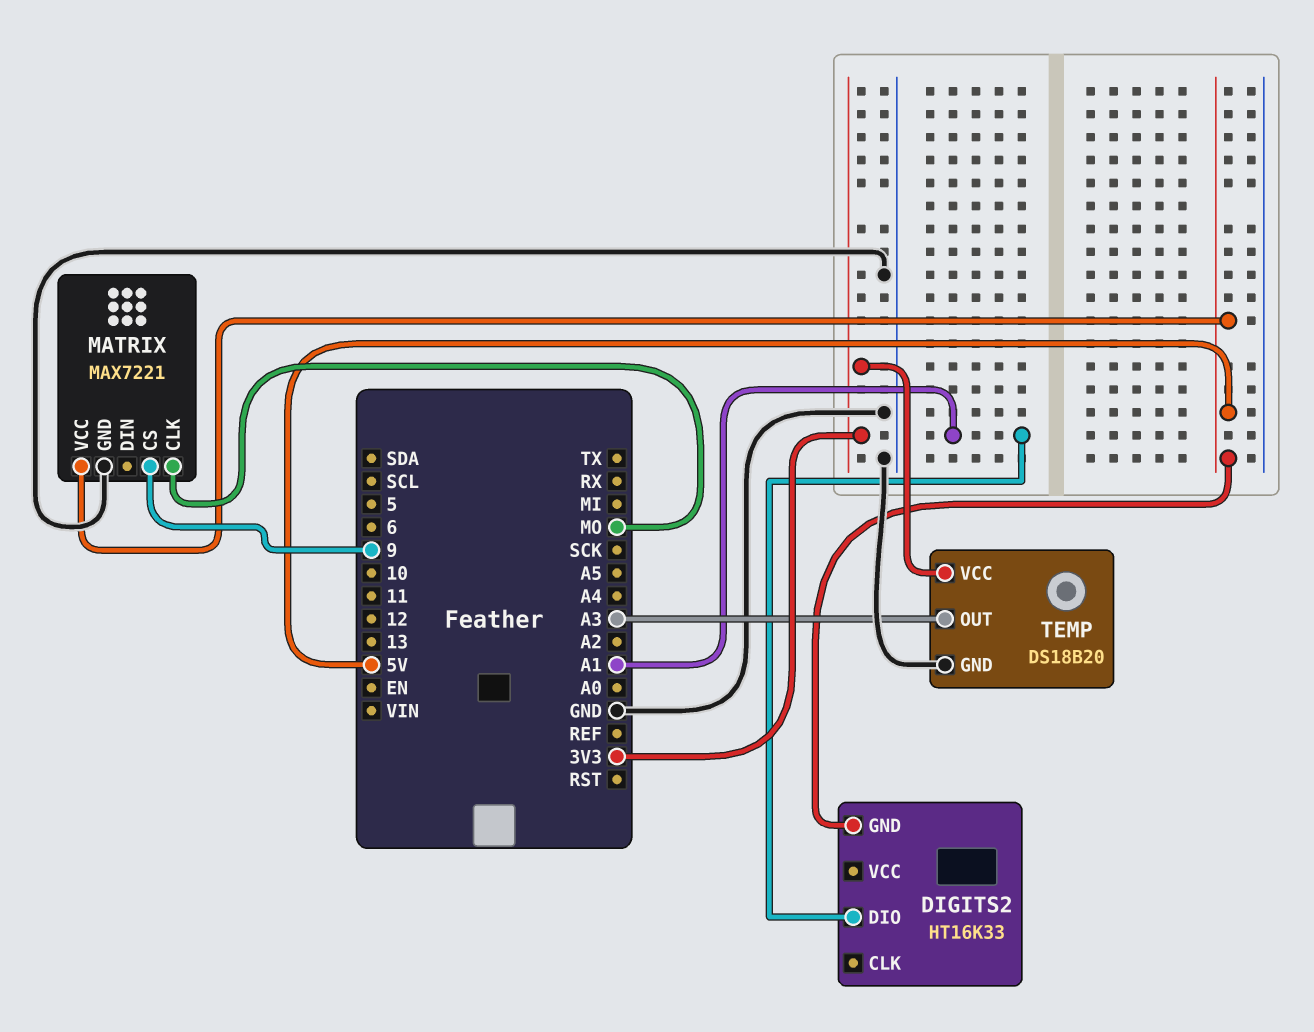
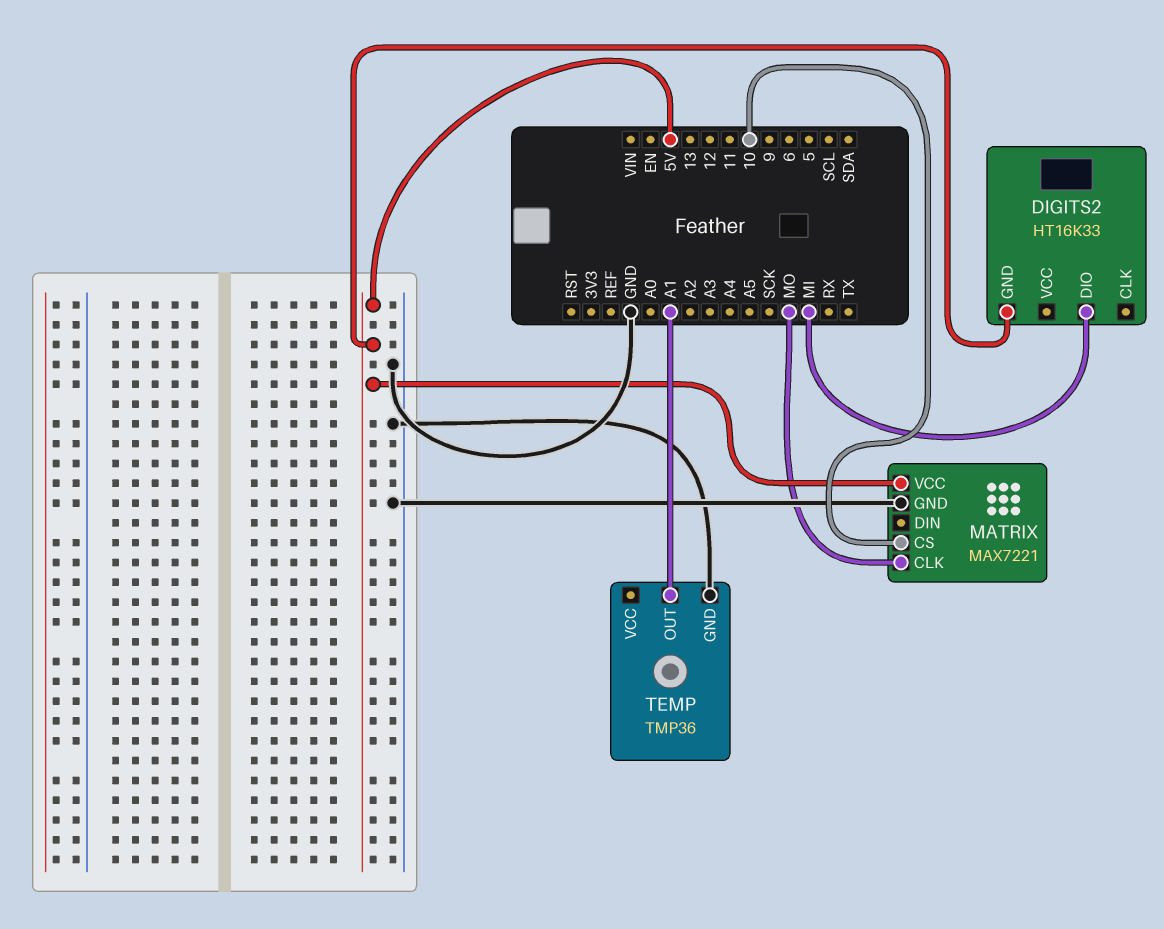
DIGITS2 pin DIO: A1 -> MI
MATRIX pin CS: 9 -> 10
TEMP: DS18B20 -> TMP36
TEMP pin OUT: A3 -> A1
TEMP pin VCC: 3V3 -> none

